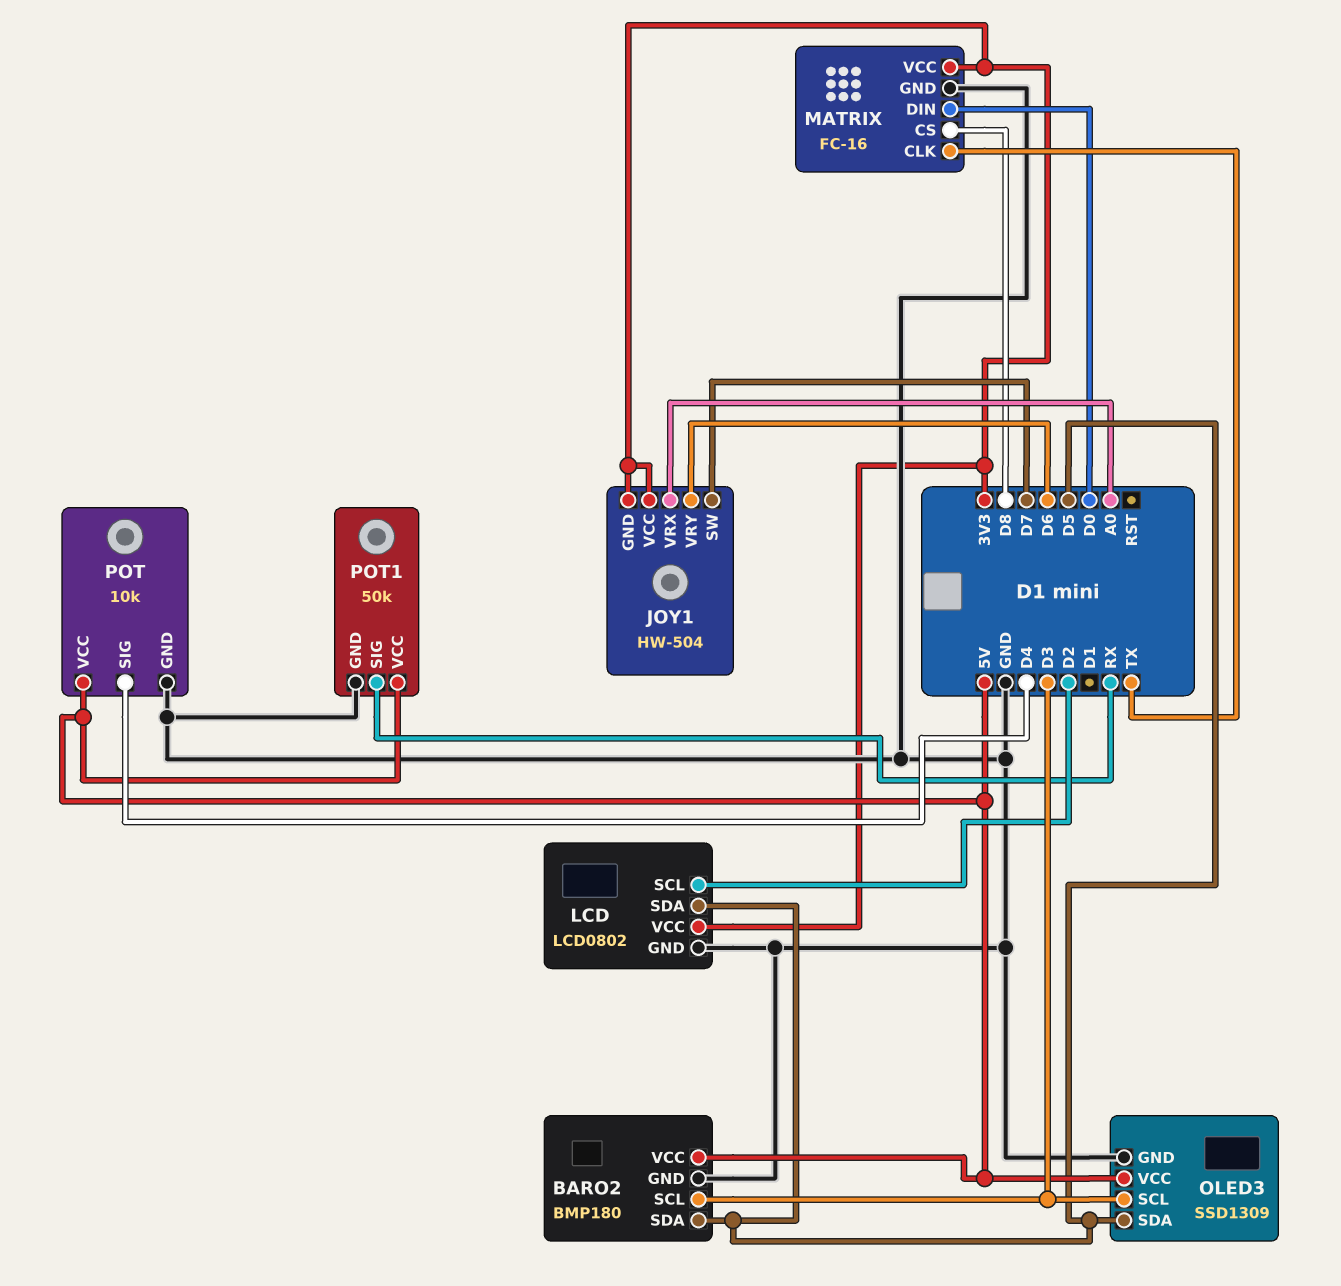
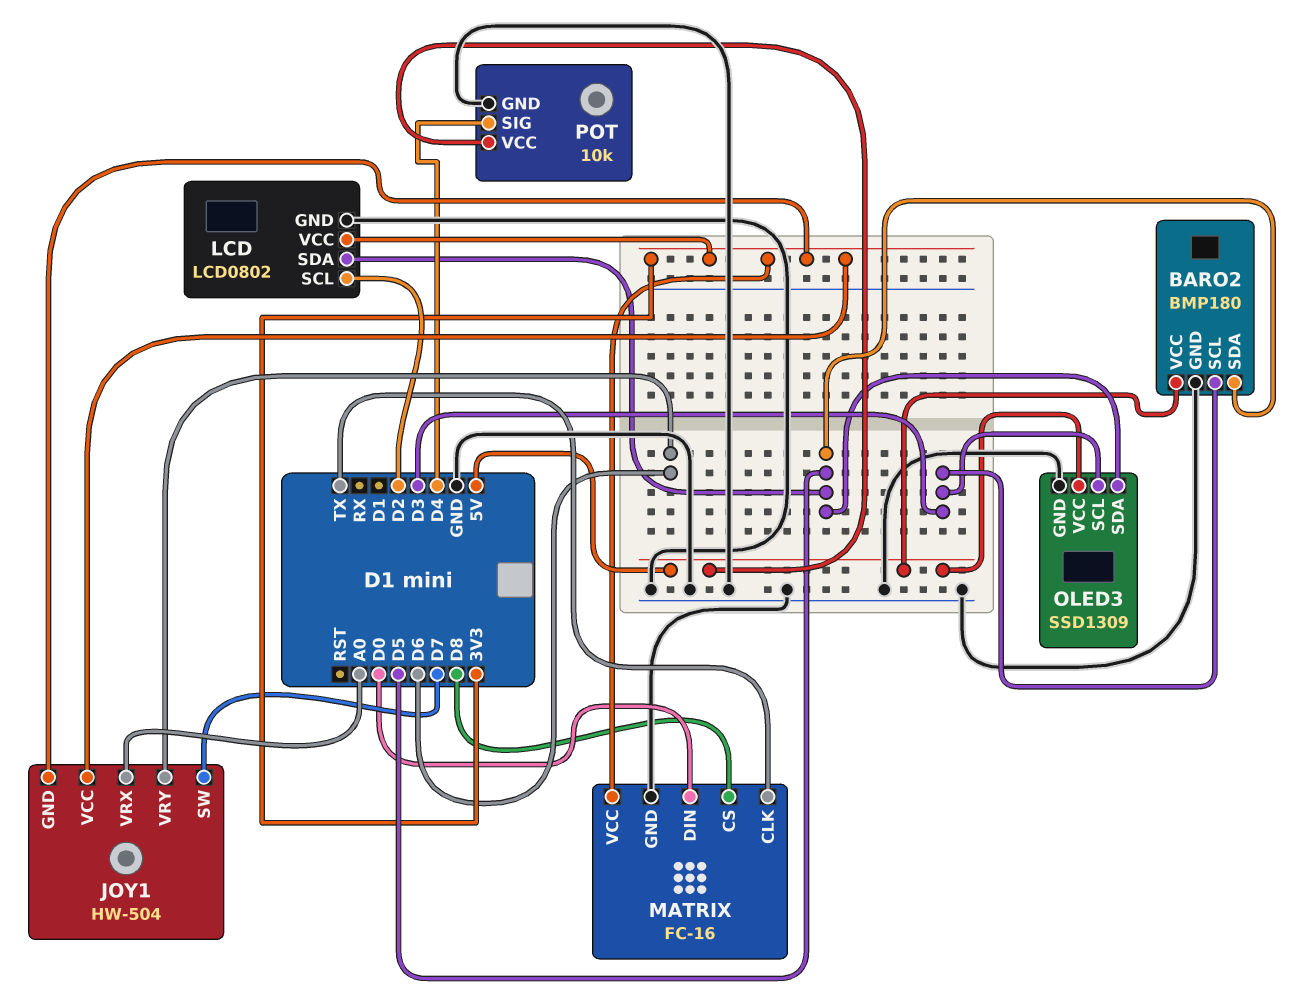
POT1: 50k -> none
POT1 pin GND: GND -> none
POT1 pin SIG: RX -> none
POT1 pin VCC: 5V -> none

